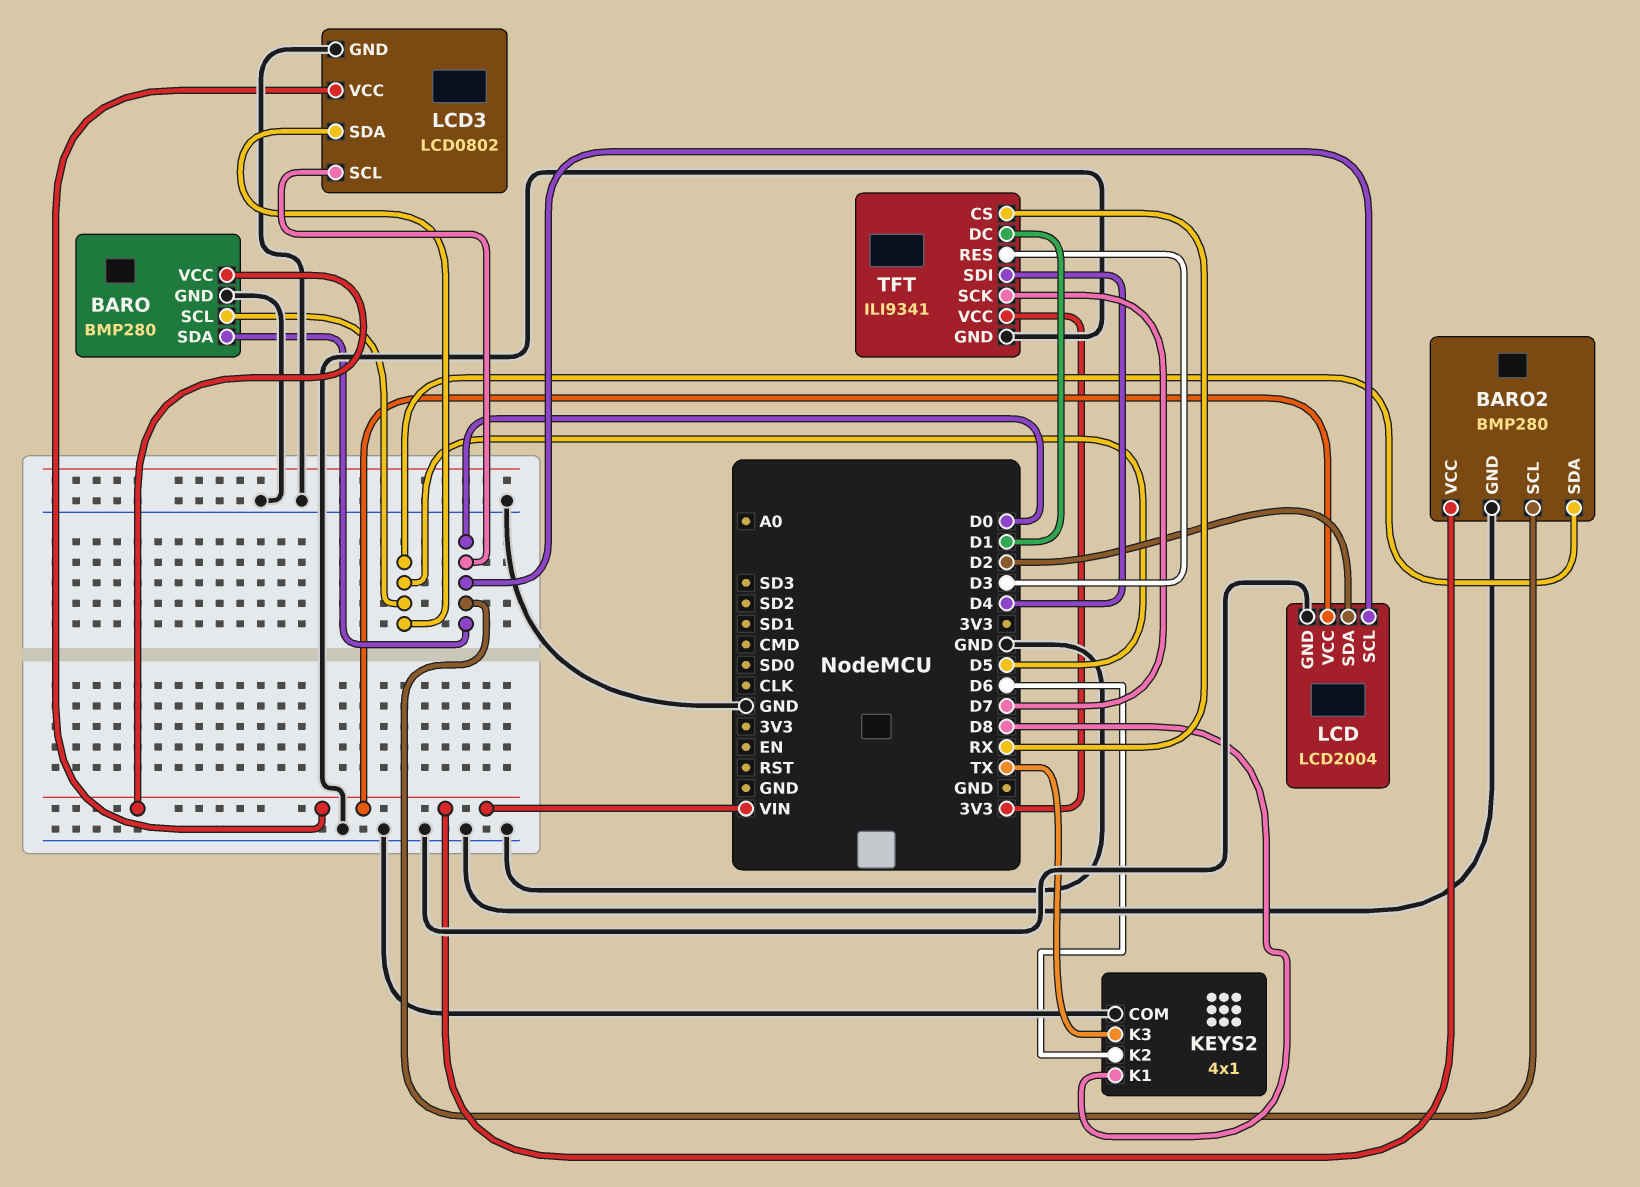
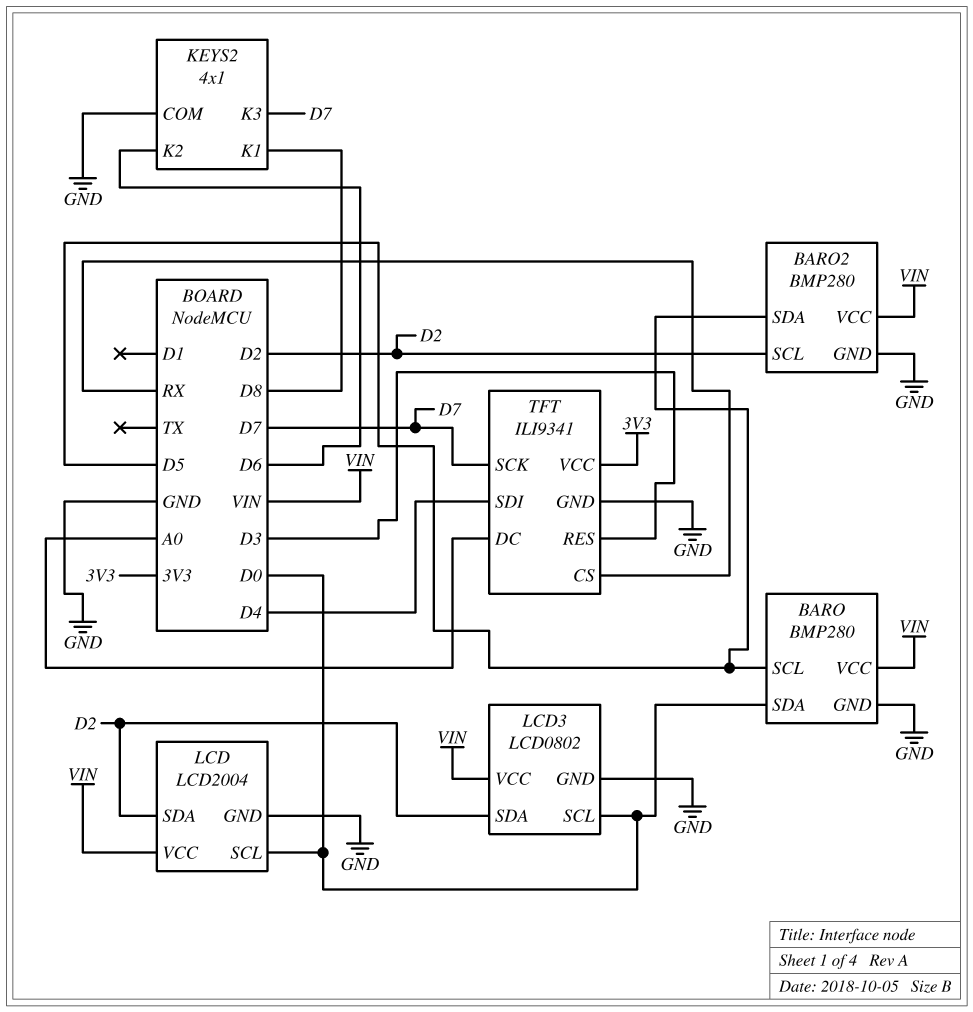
BARO2 pin SCL: D0 -> D2
KEYS2 pin K3: TX -> D7
LCD3 pin SDA: D5 -> D2
TFT pin DC: D1 -> A0

